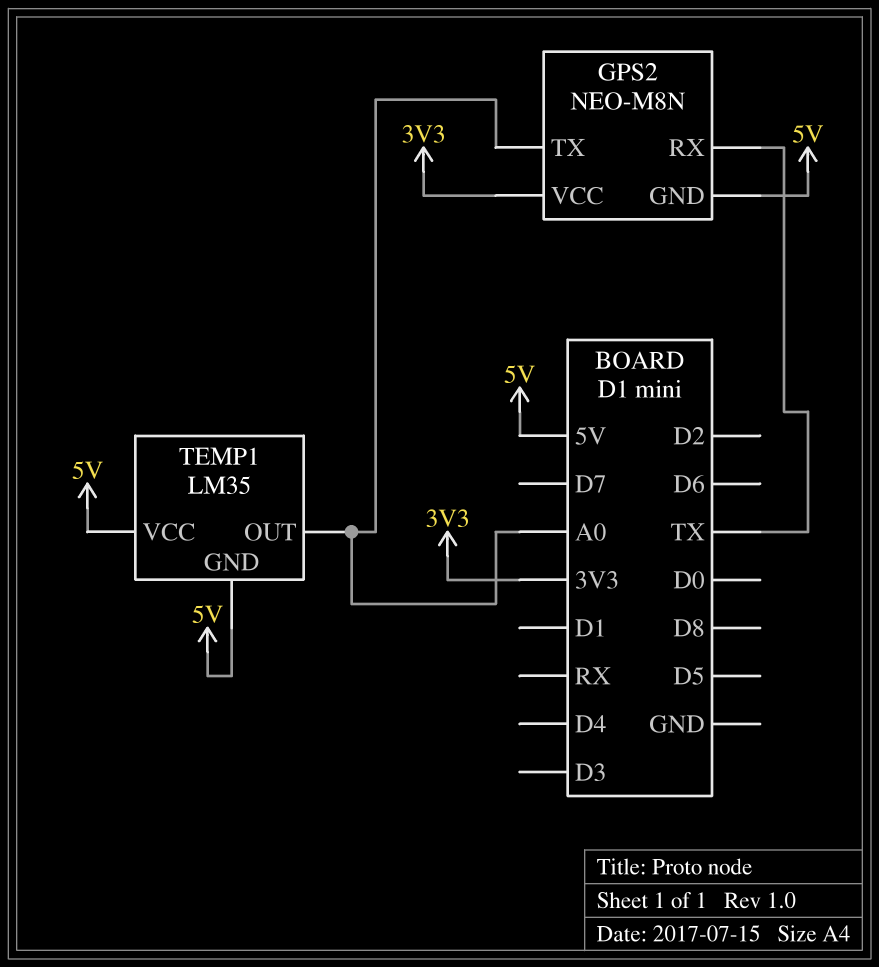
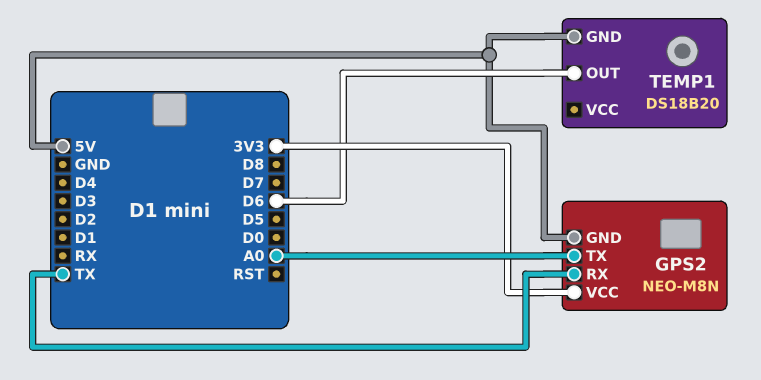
TEMP1: LM35 -> DS18B20
TEMP1 pin OUT: A0 -> D6
TEMP1 pin VCC: 5V -> none

